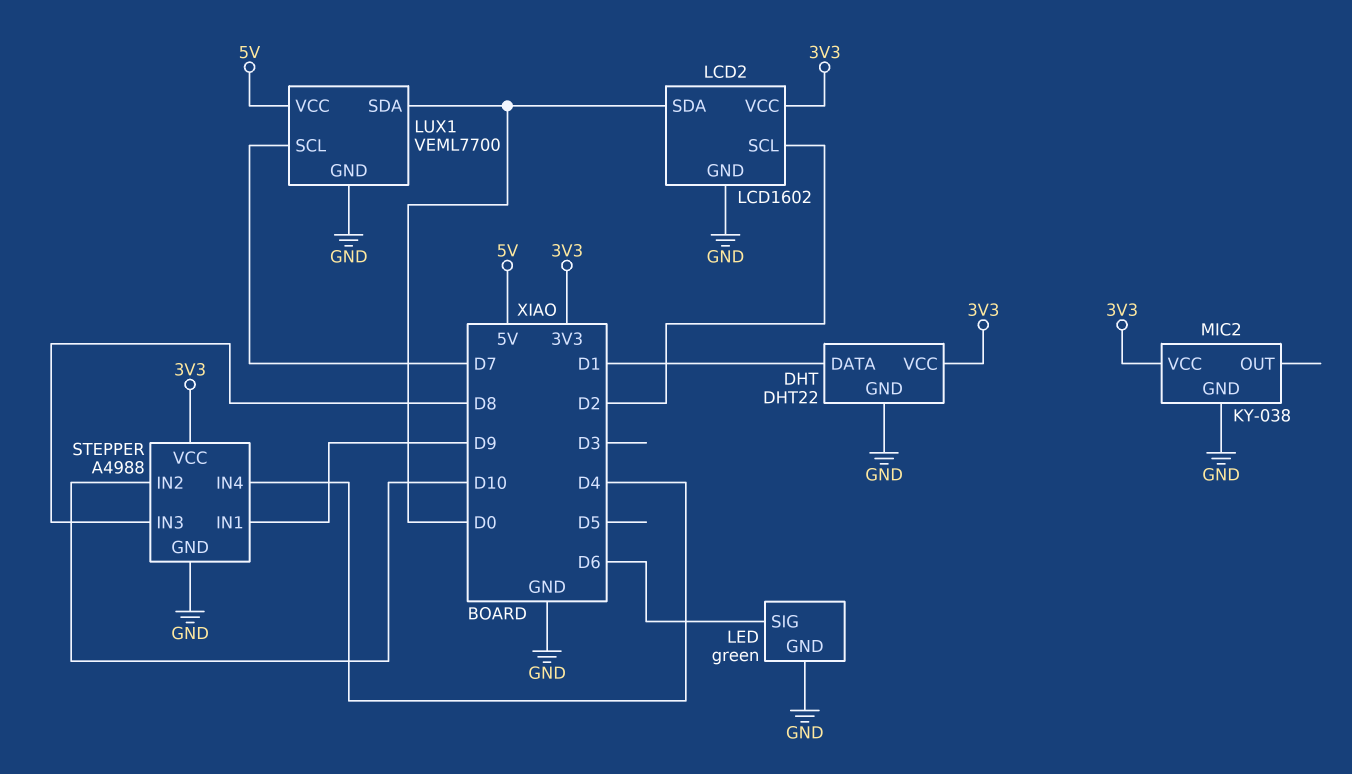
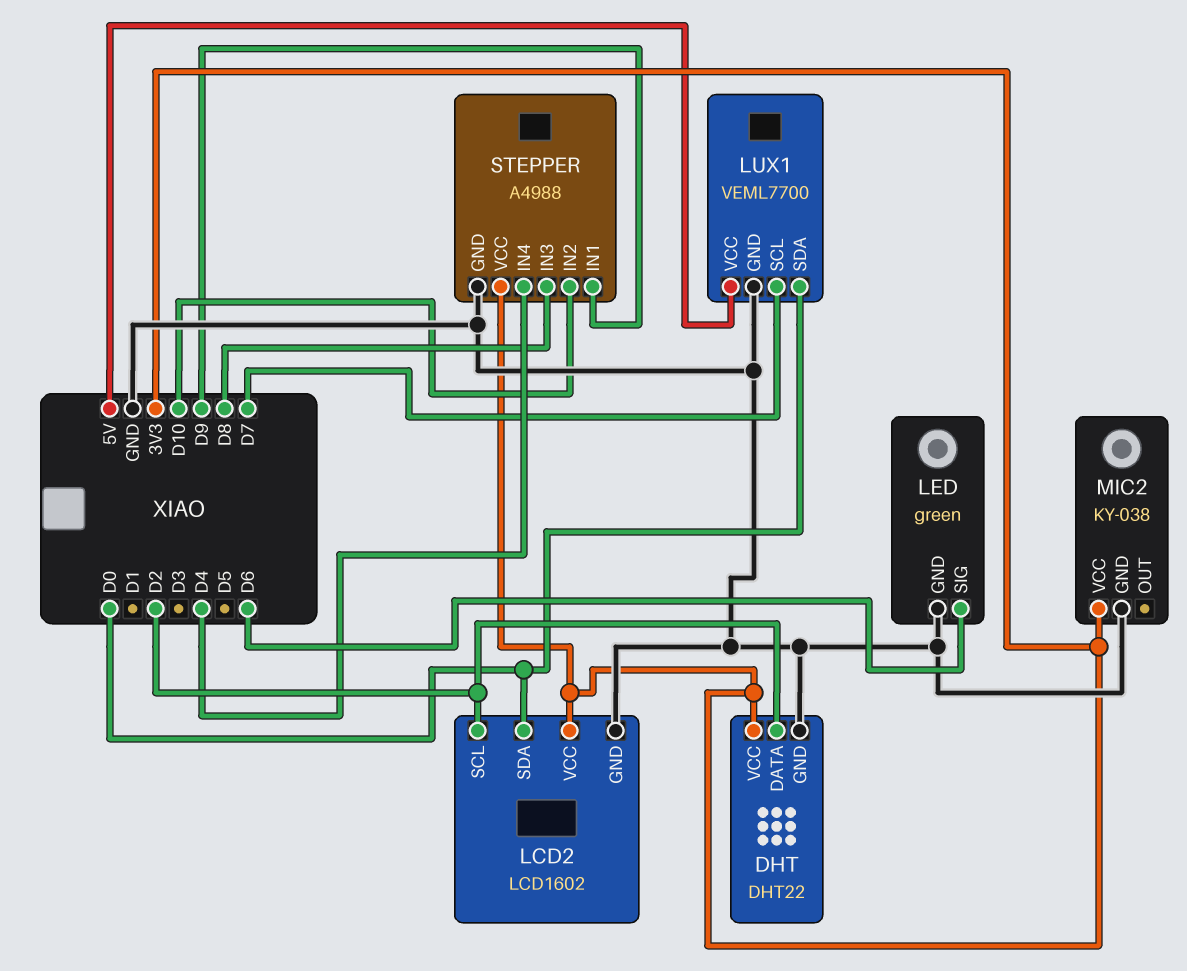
DHT pin DATA: D1 -> D2

